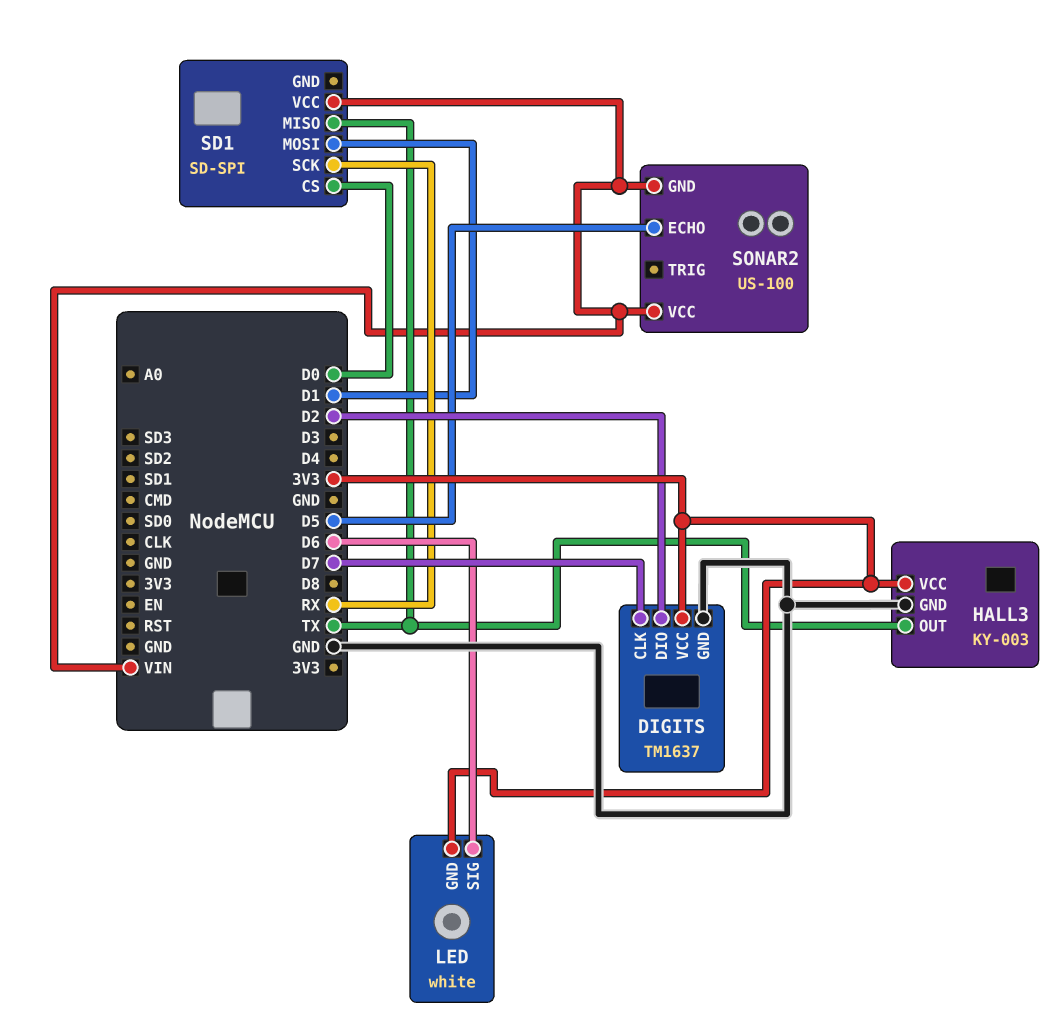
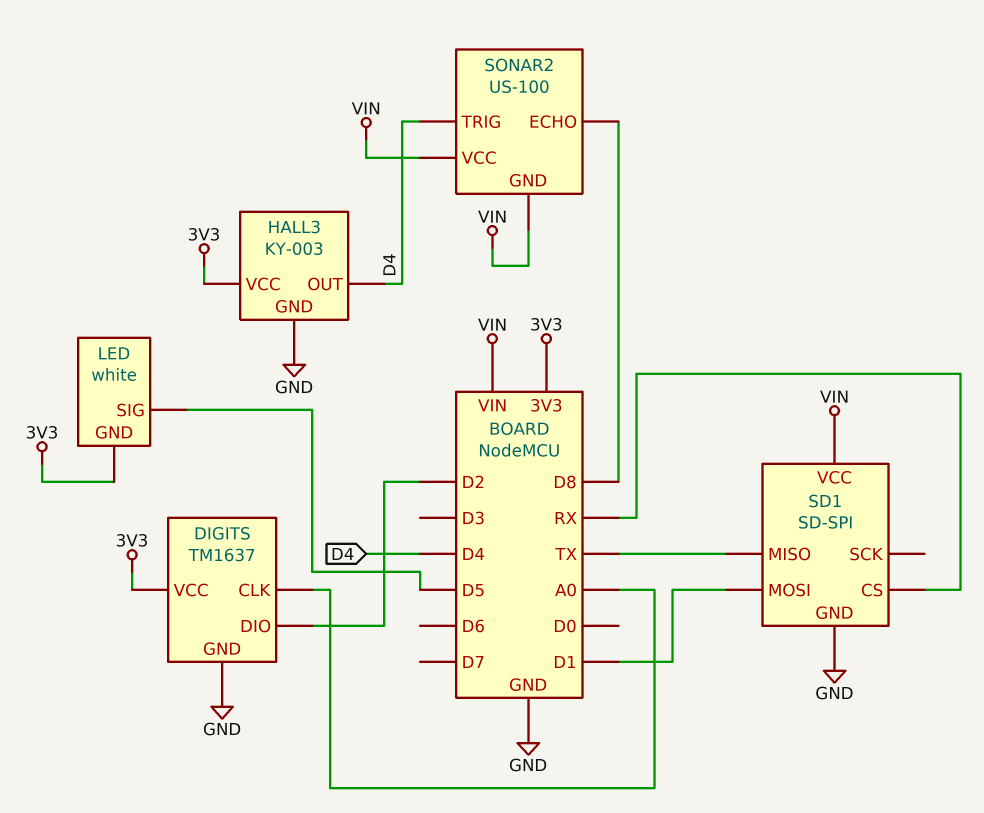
DIGITS pin CLK: D7 -> A0
HALL3 pin OUT: TX -> D4
LED pin SIG: D6 -> D5
SD1 pin CS: D0 -> RX
SD1 pin GND: none -> GND
SD1 pin SCK: RX -> none
SONAR2 pin ECHO: D5 -> D8
SONAR2 pin TRIG: none -> D4

